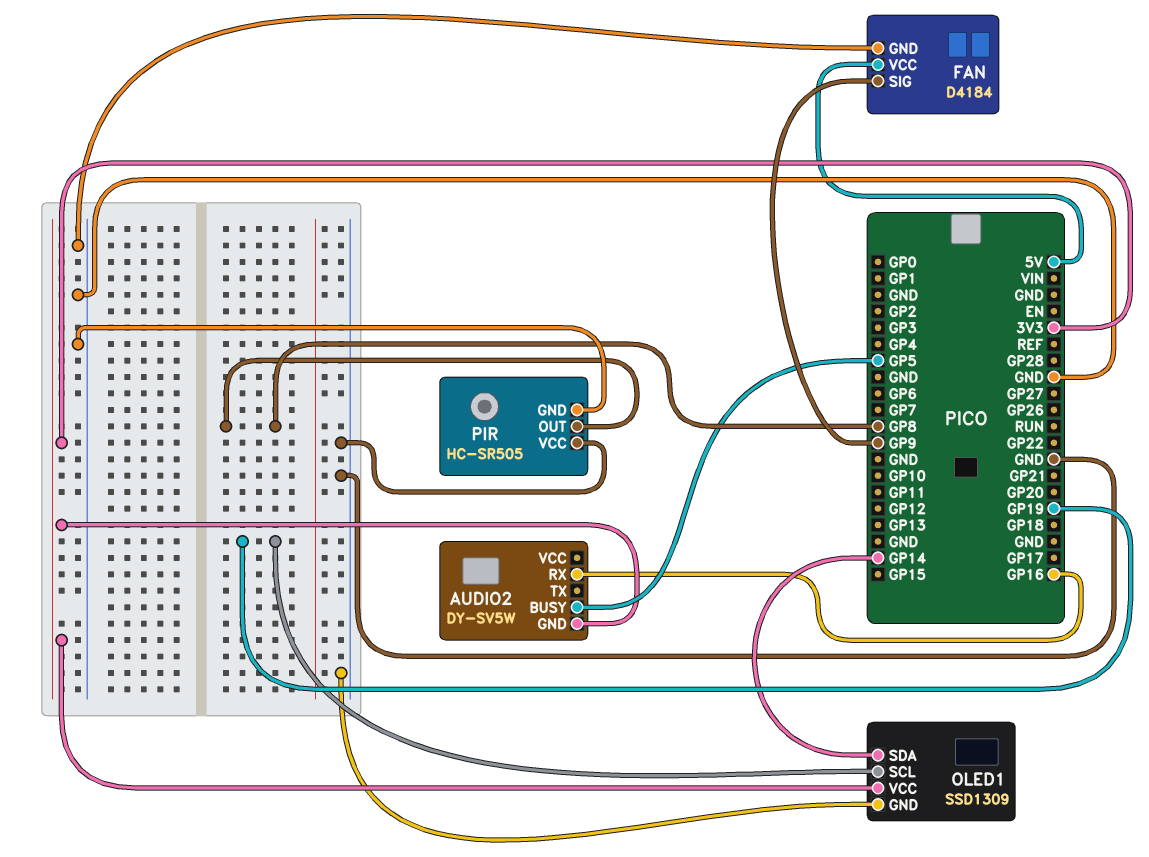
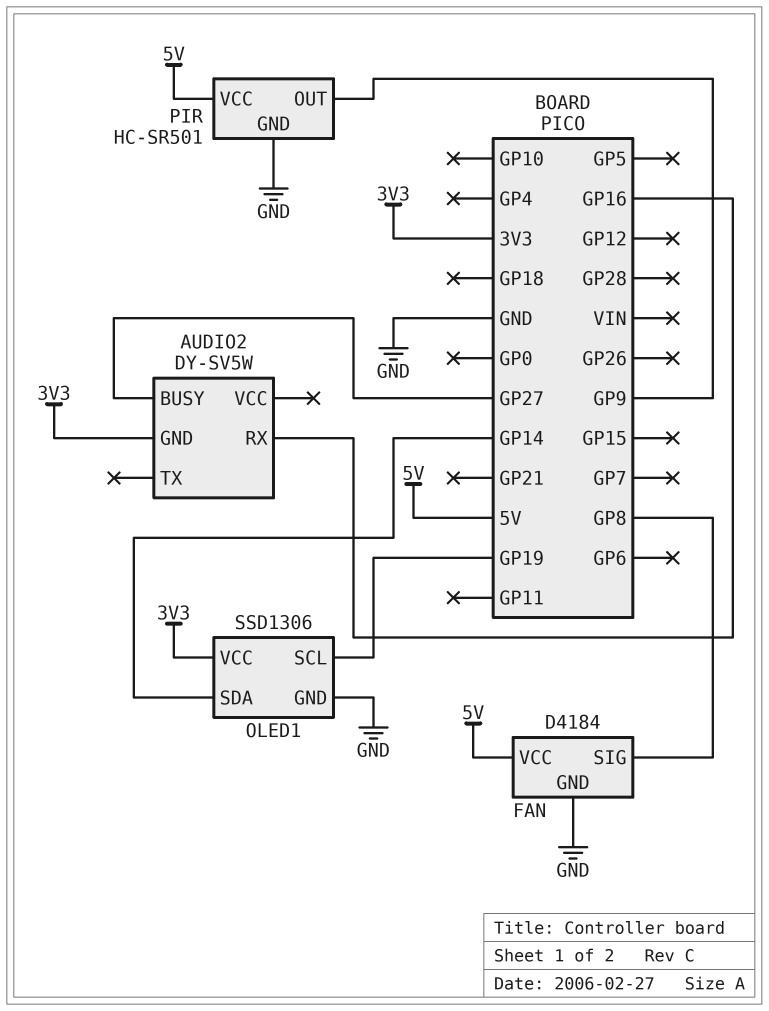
AUDIO2 pin BUSY: GP5 -> GP27
FAN pin SIG: GP9 -> GP8
OLED1: SSD1309 -> SSD1306
PIR: HC-SR505 -> HC-SR501
PIR pin OUT: GP8 -> GP9
PIR pin VCC: GND -> 5V

